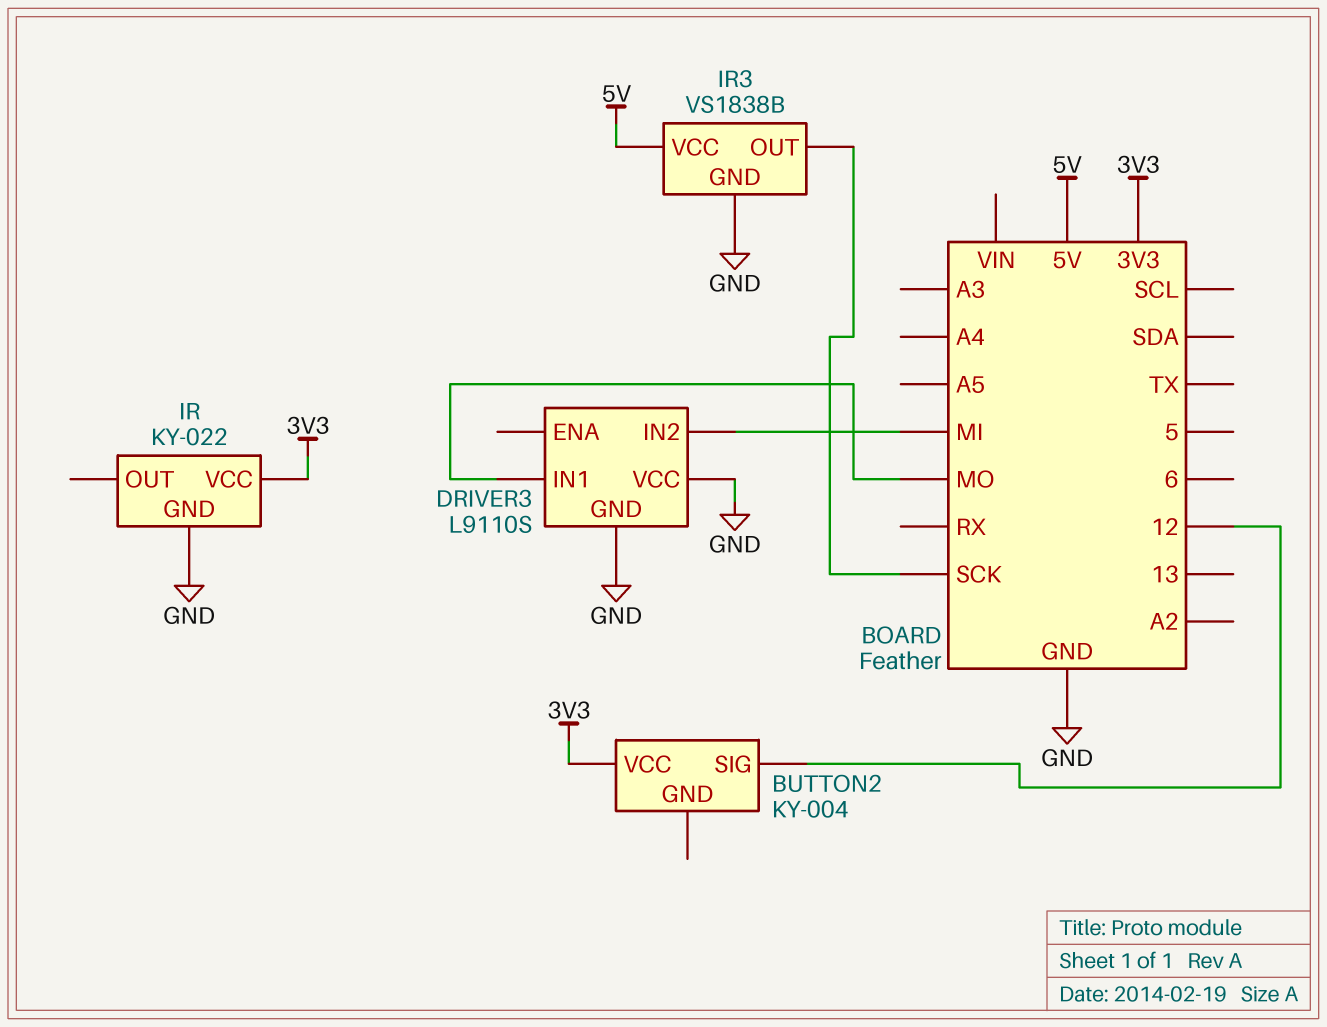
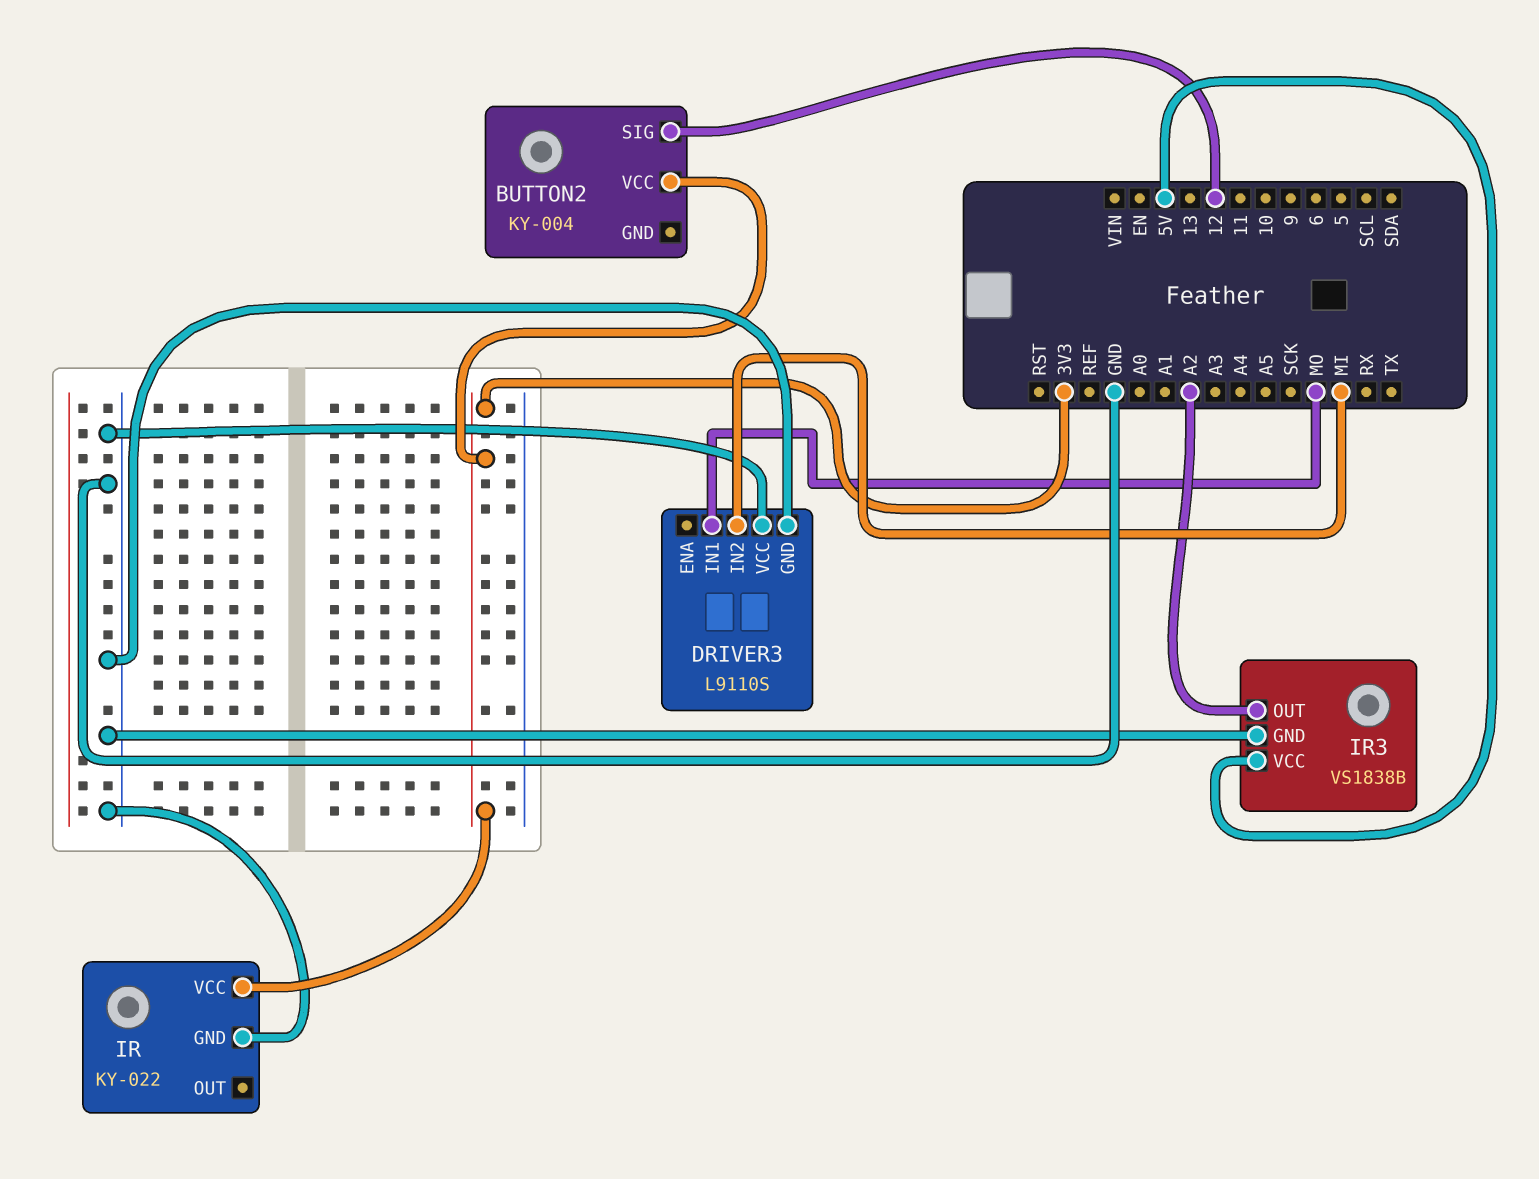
IR3 pin OUT: SCK -> A2

